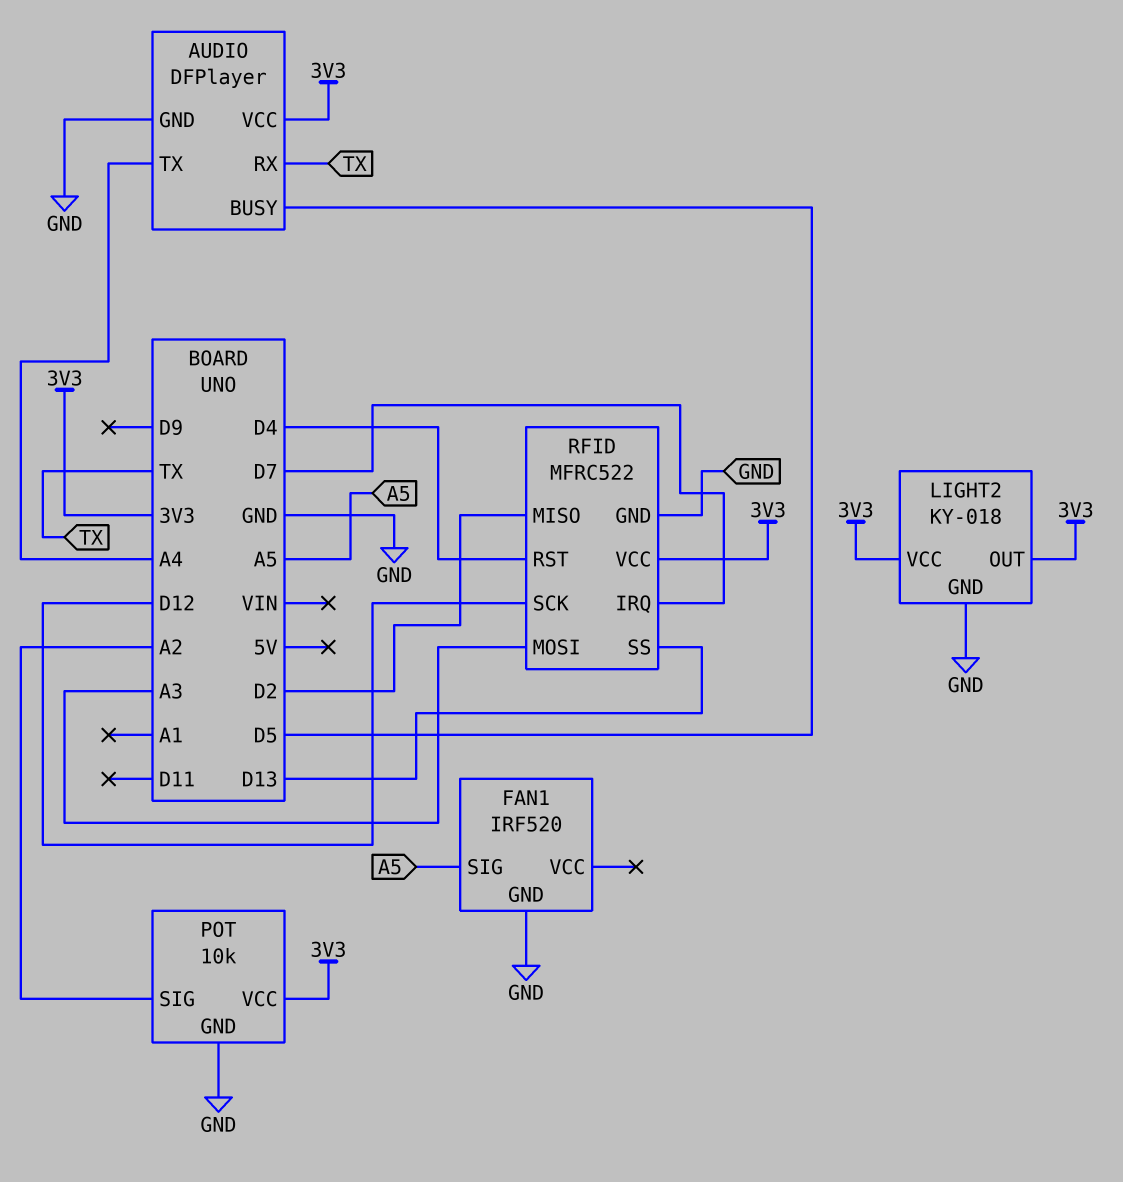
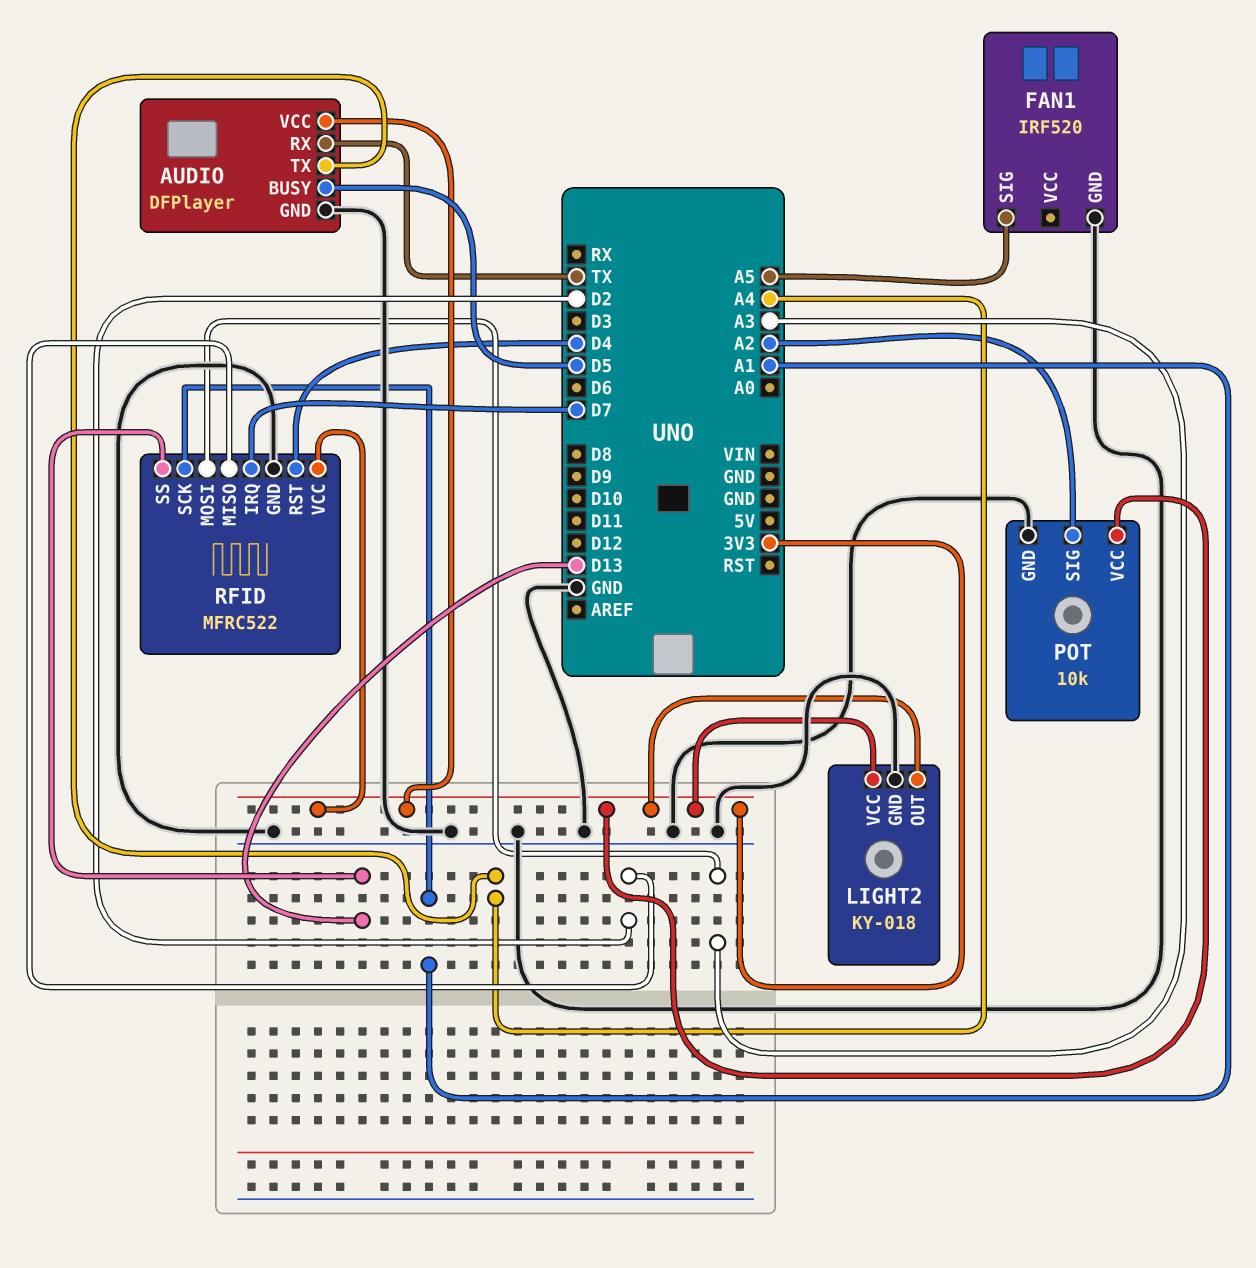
RFID pin SCK: D12 -> A1

